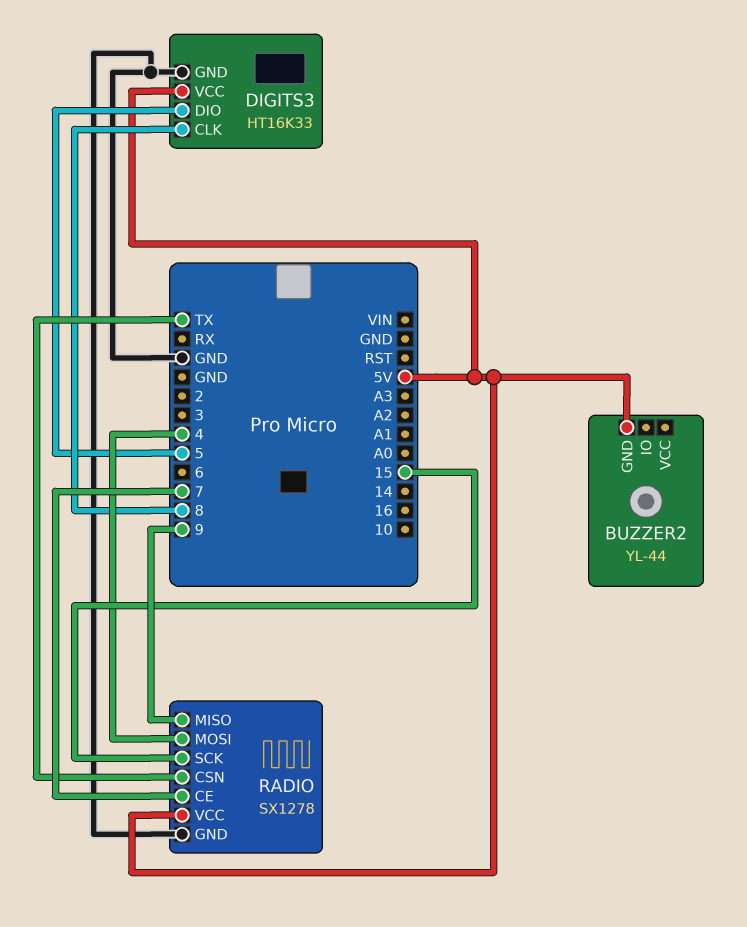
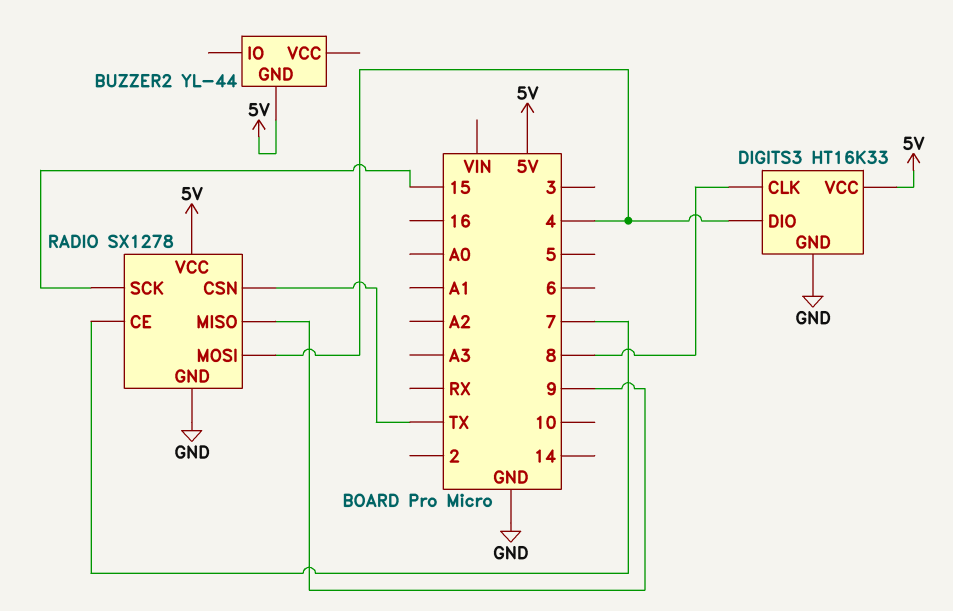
DIGITS3 pin DIO: 5 -> 4

